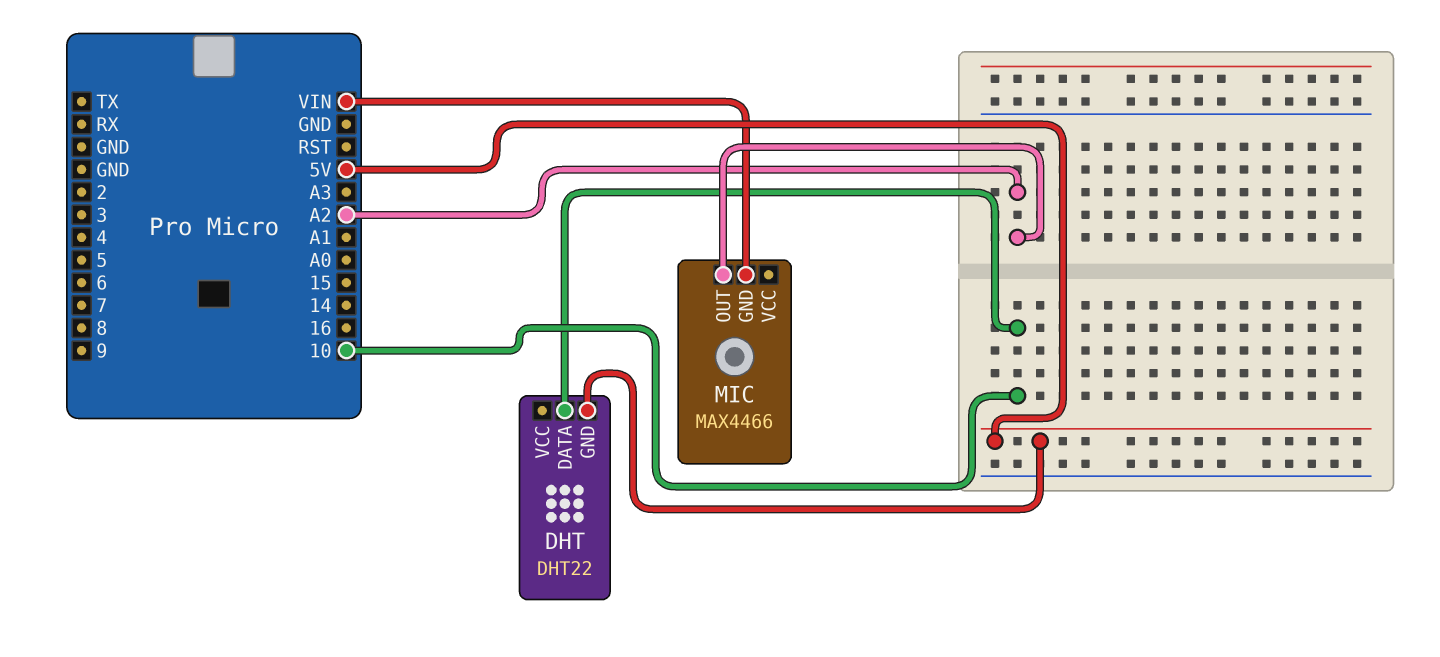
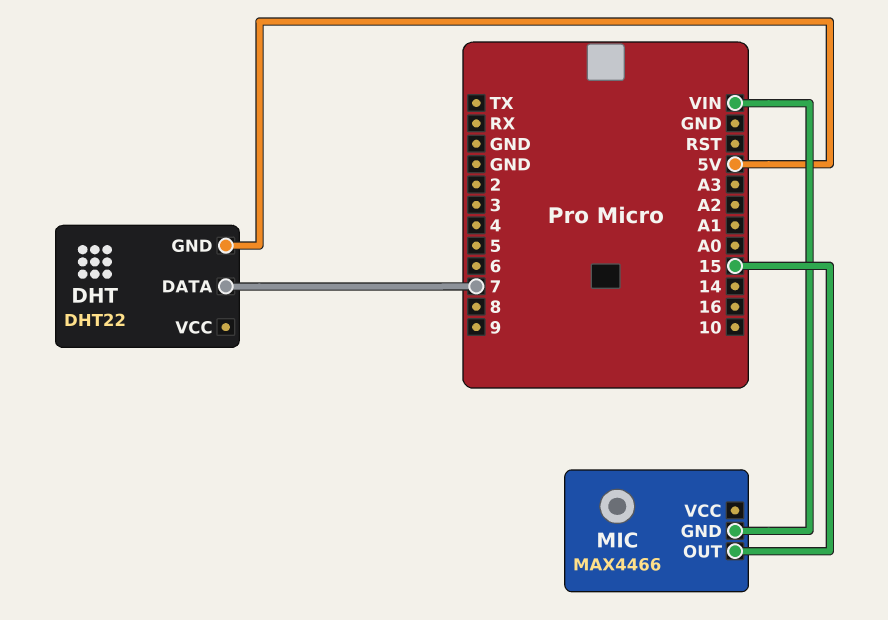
DHT pin DATA: 10 -> 7
MIC pin OUT: A2 -> 15

